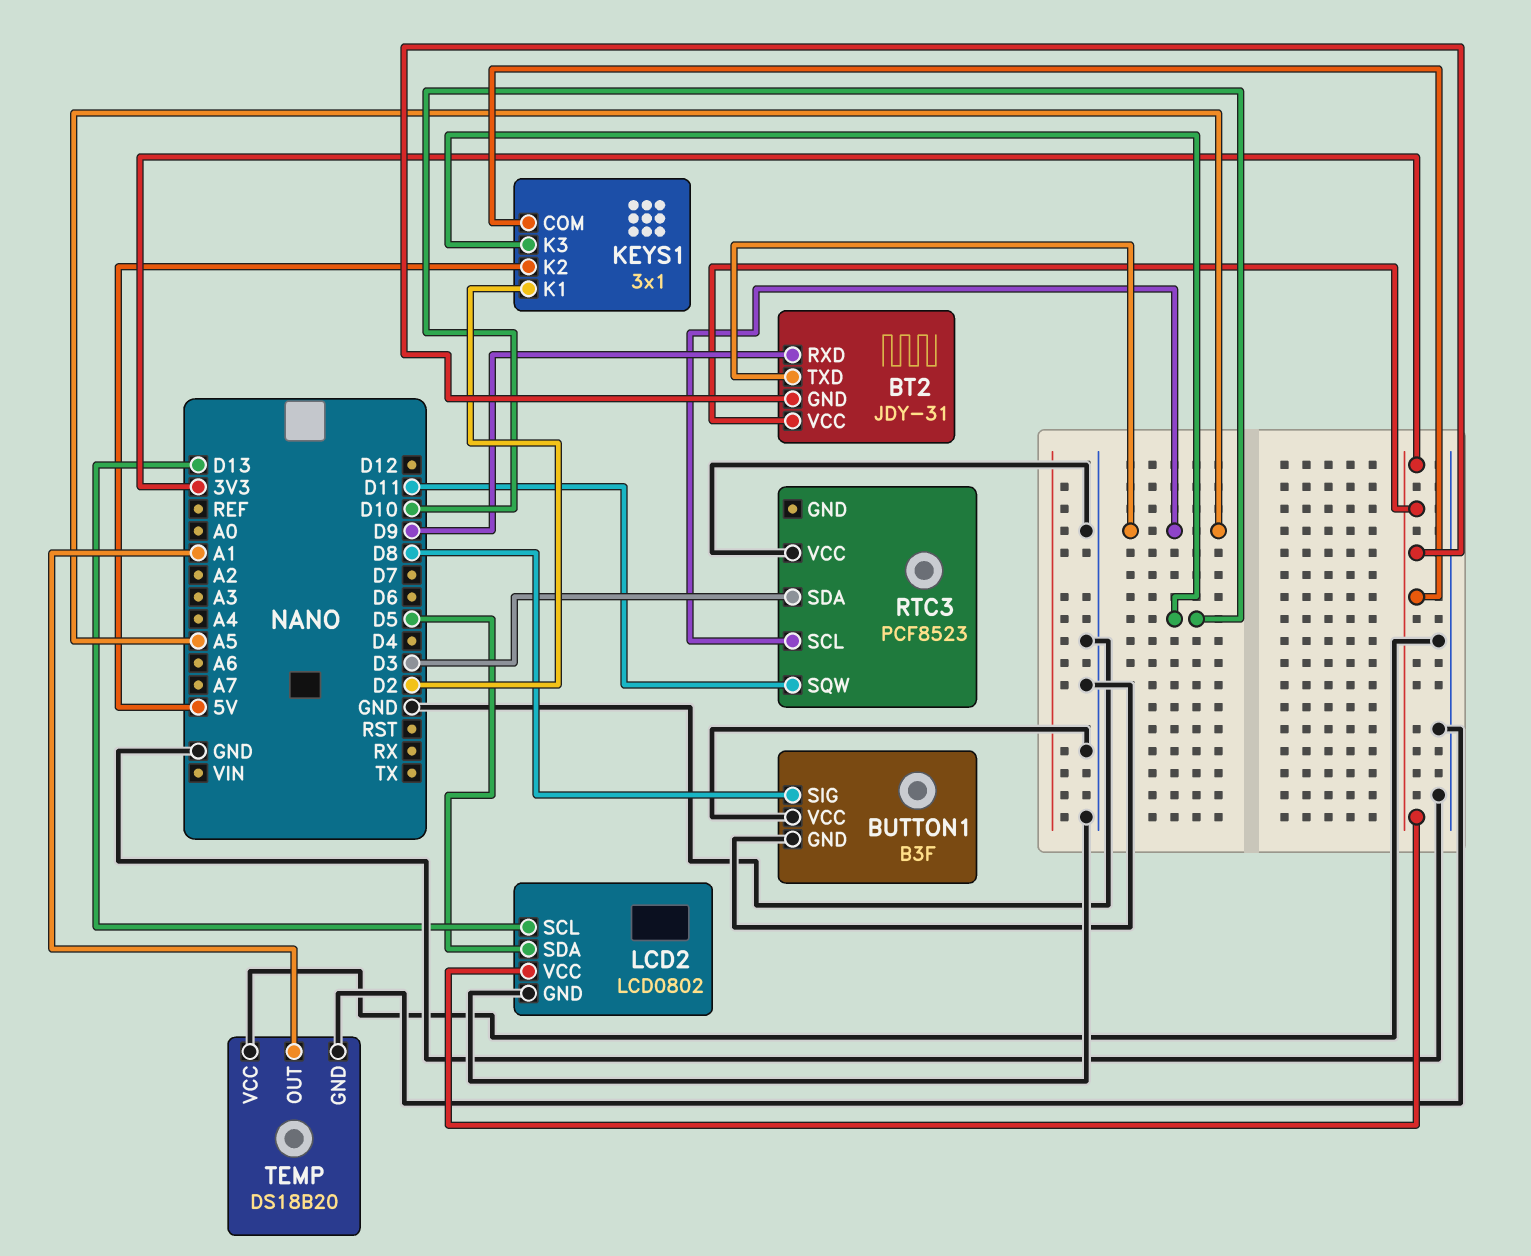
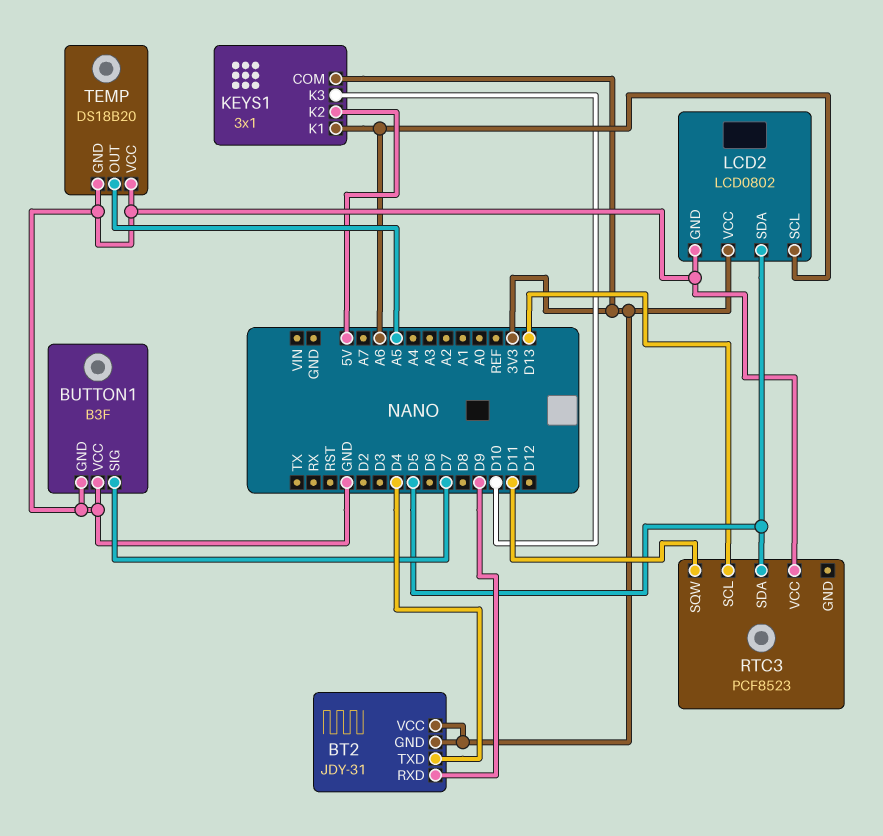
BT2 pin TXD: A5 -> D4
BUTTON1 pin SIG: D8 -> D7
KEYS1 pin K1: D2 -> A6
LCD2 pin SCL: D13 -> A6
RTC3 pin SCL: A5 -> D13
RTC3 pin SDA: D3 -> D5
TEMP pin OUT: A1 -> A5

